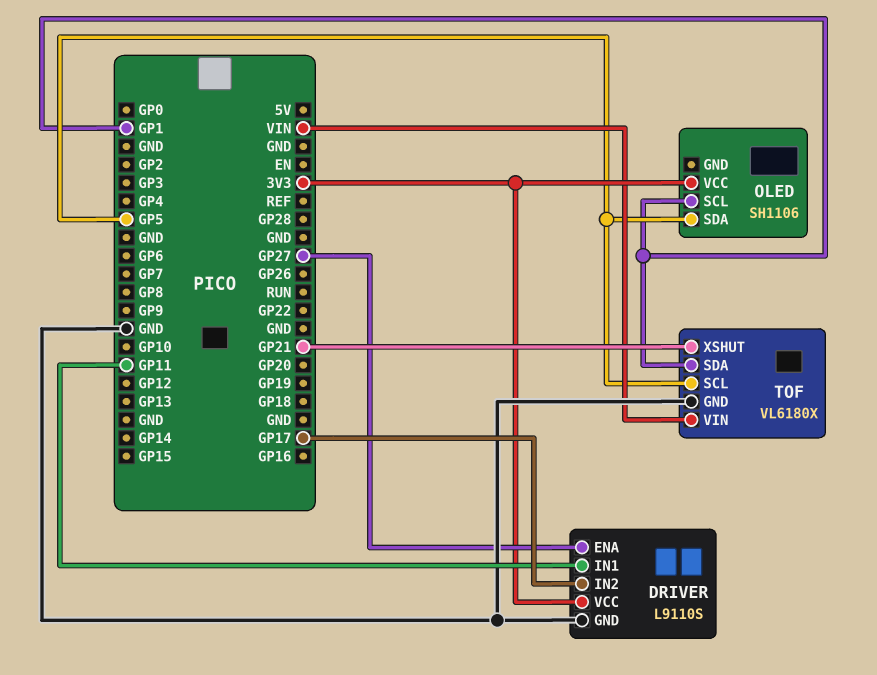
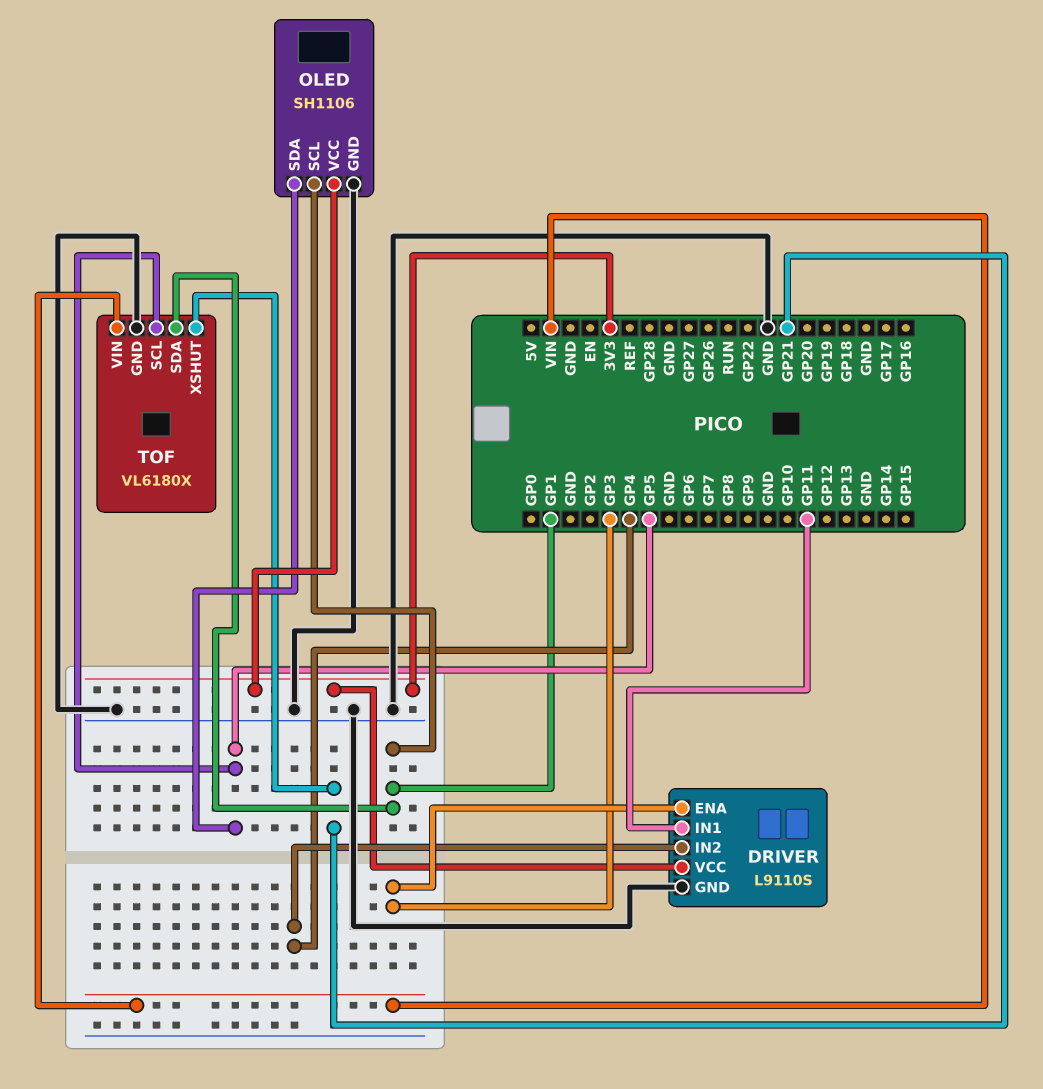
DRIVER pin ENA: GP27 -> GP3
DRIVER pin IN2: GP17 -> GP4
OLED pin GND: none -> GND

